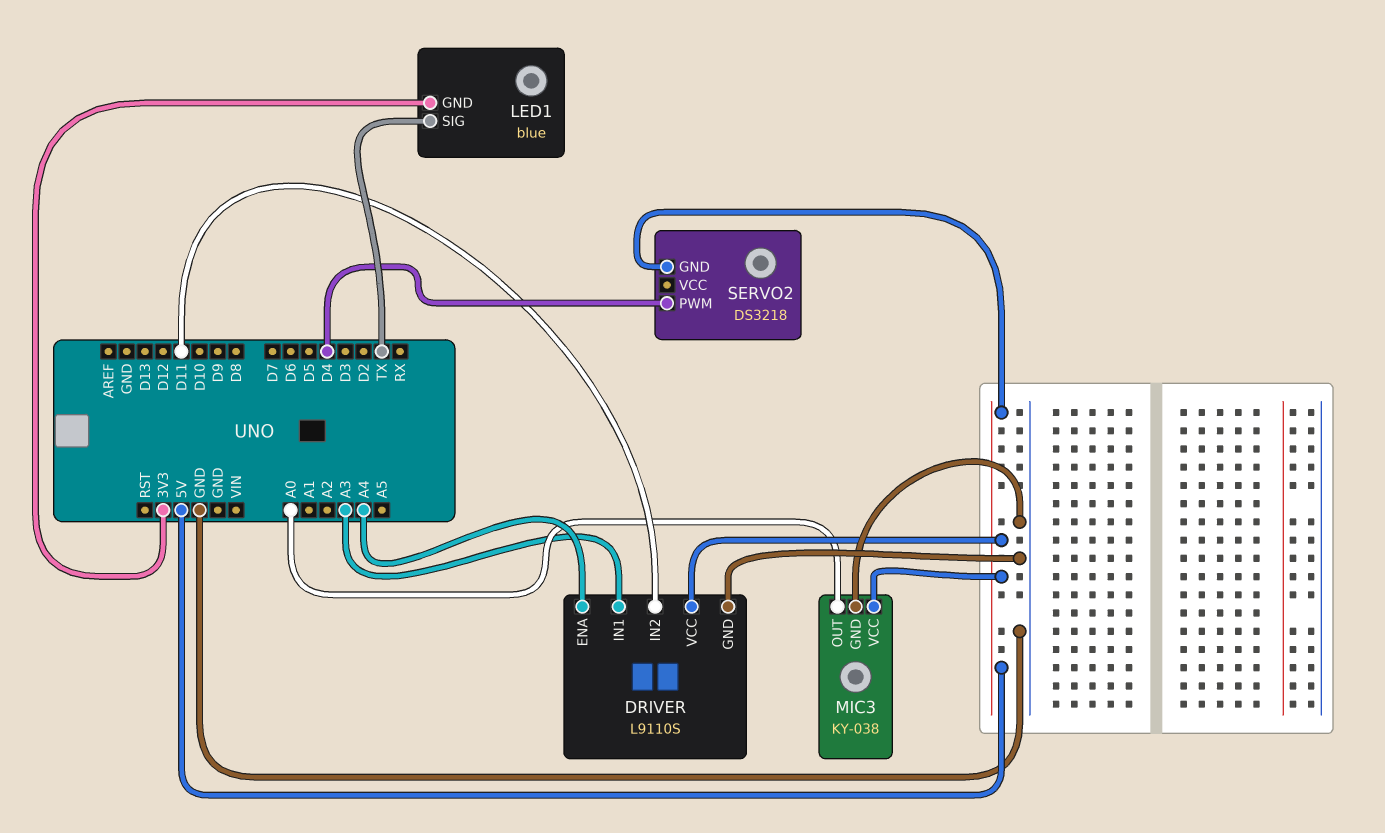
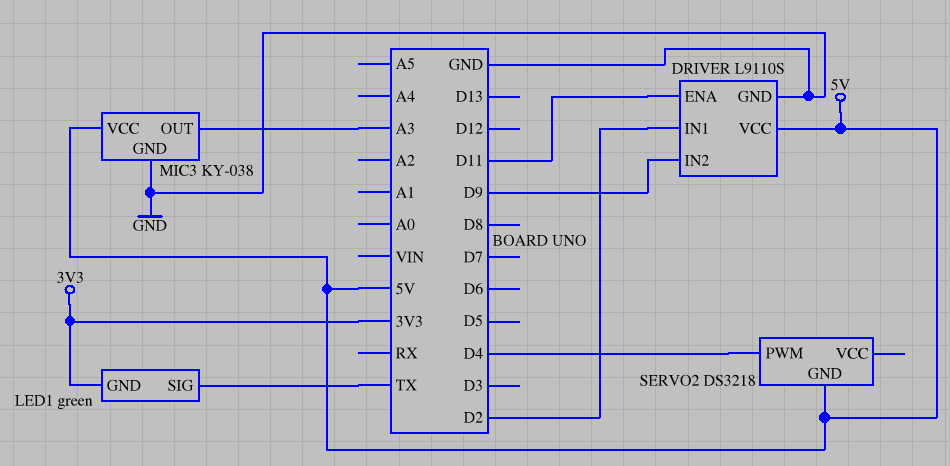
DRIVER pin ENA: A4 -> D11
DRIVER pin IN1: A3 -> D2
DRIVER pin IN2: D11 -> D9
LED1: blue -> green
MIC3 pin OUT: A0 -> A3

